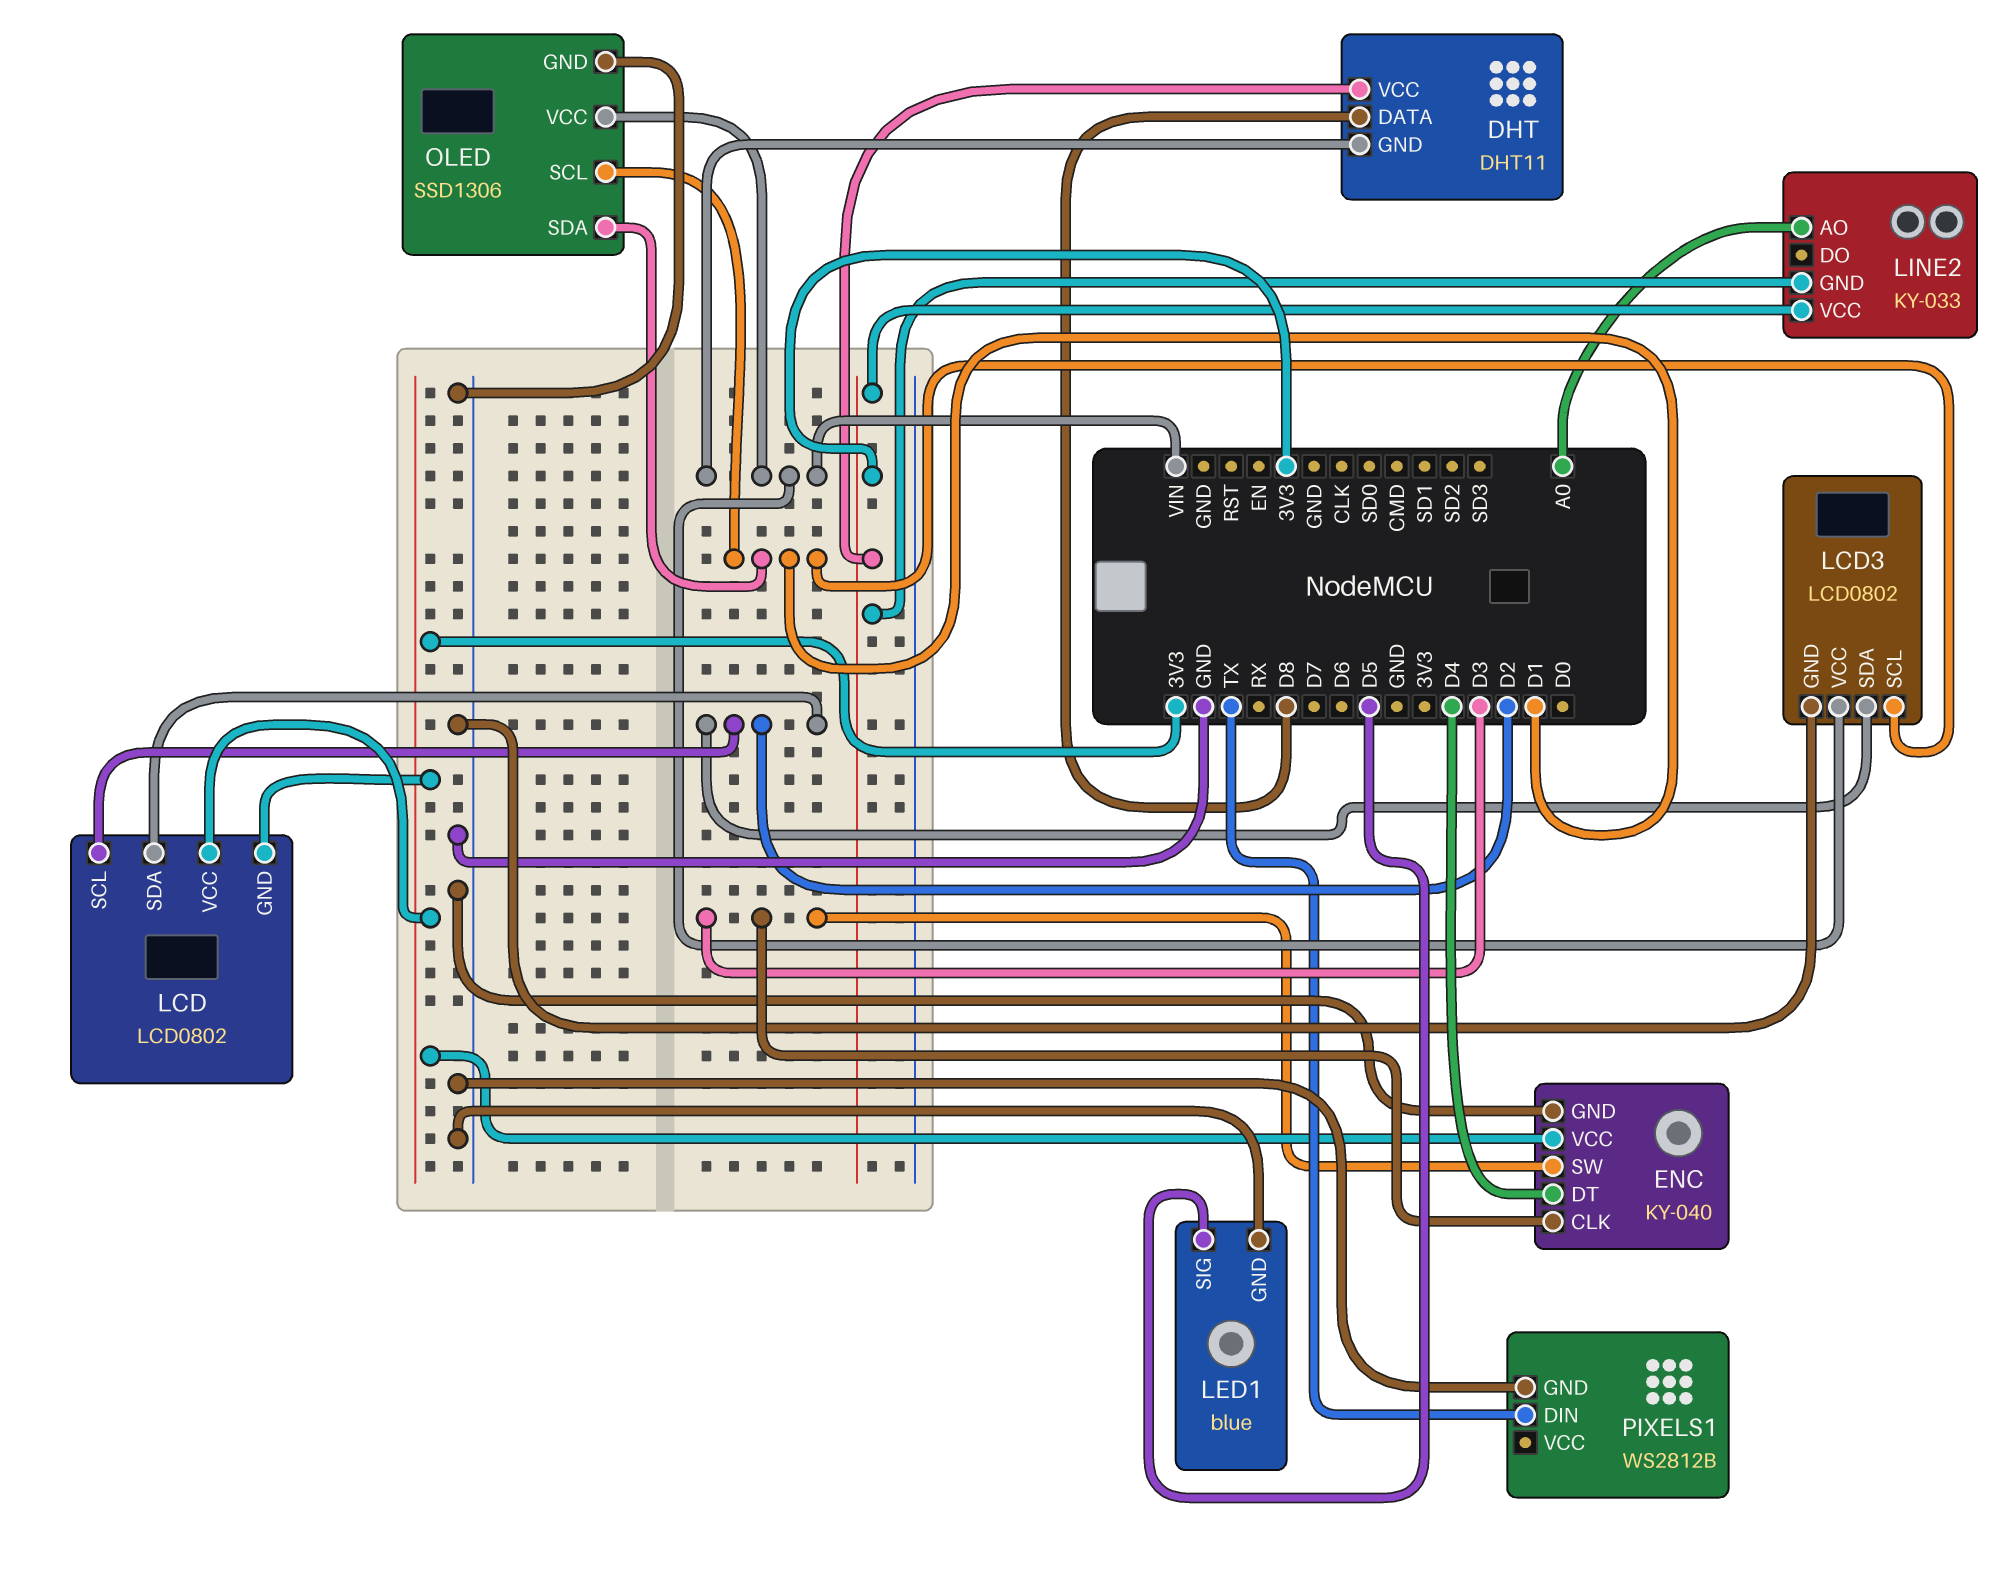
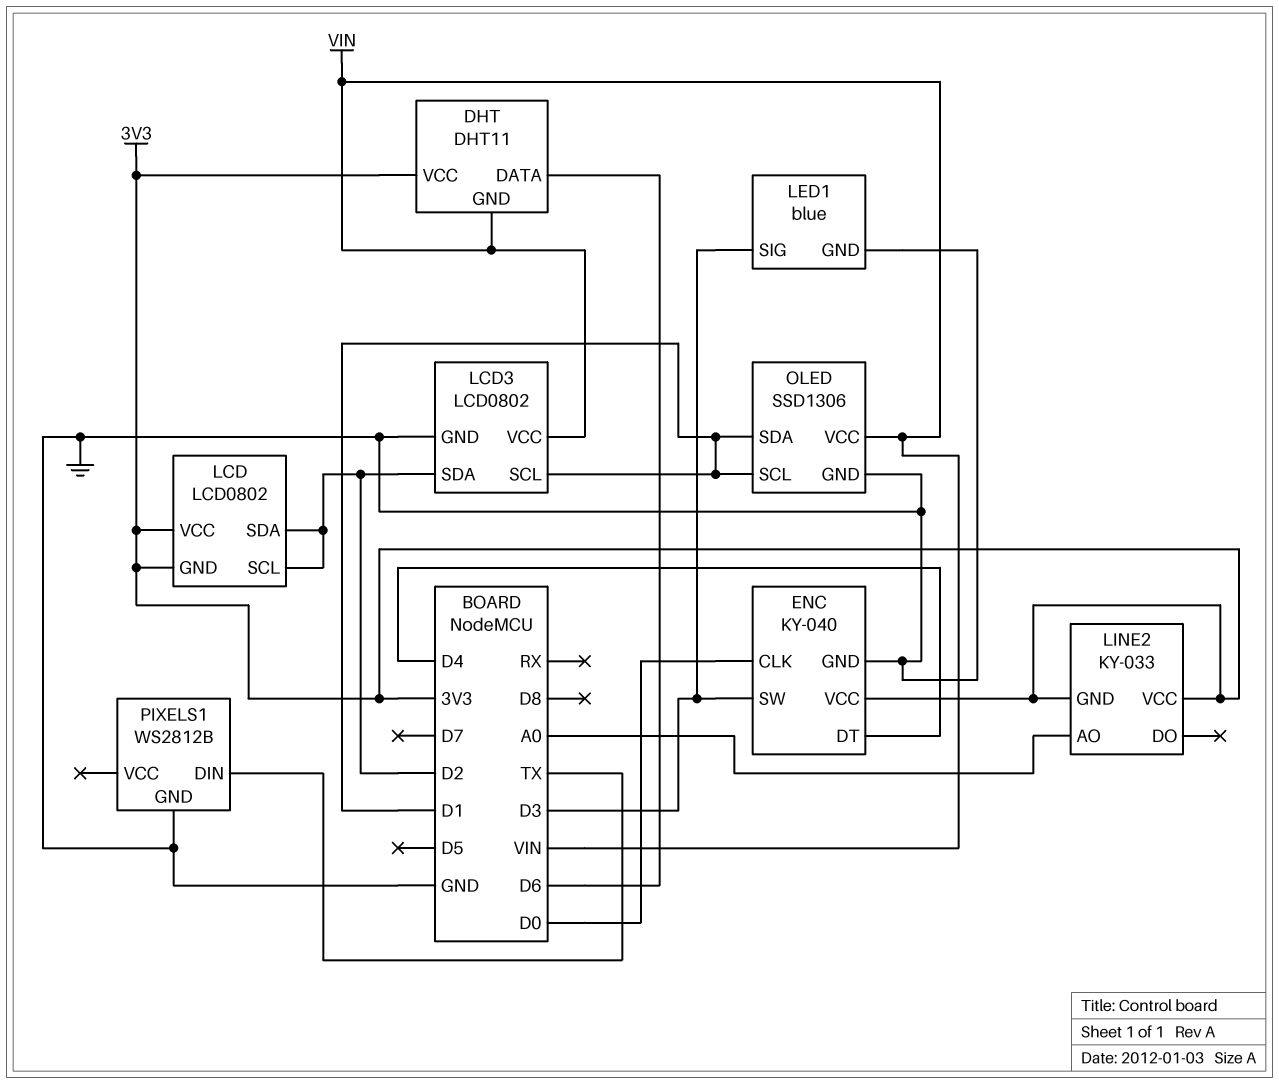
DHT pin DATA: D8 -> D6
ENC pin CLK: D3 -> D0
LED1 pin SIG: D5 -> D3

